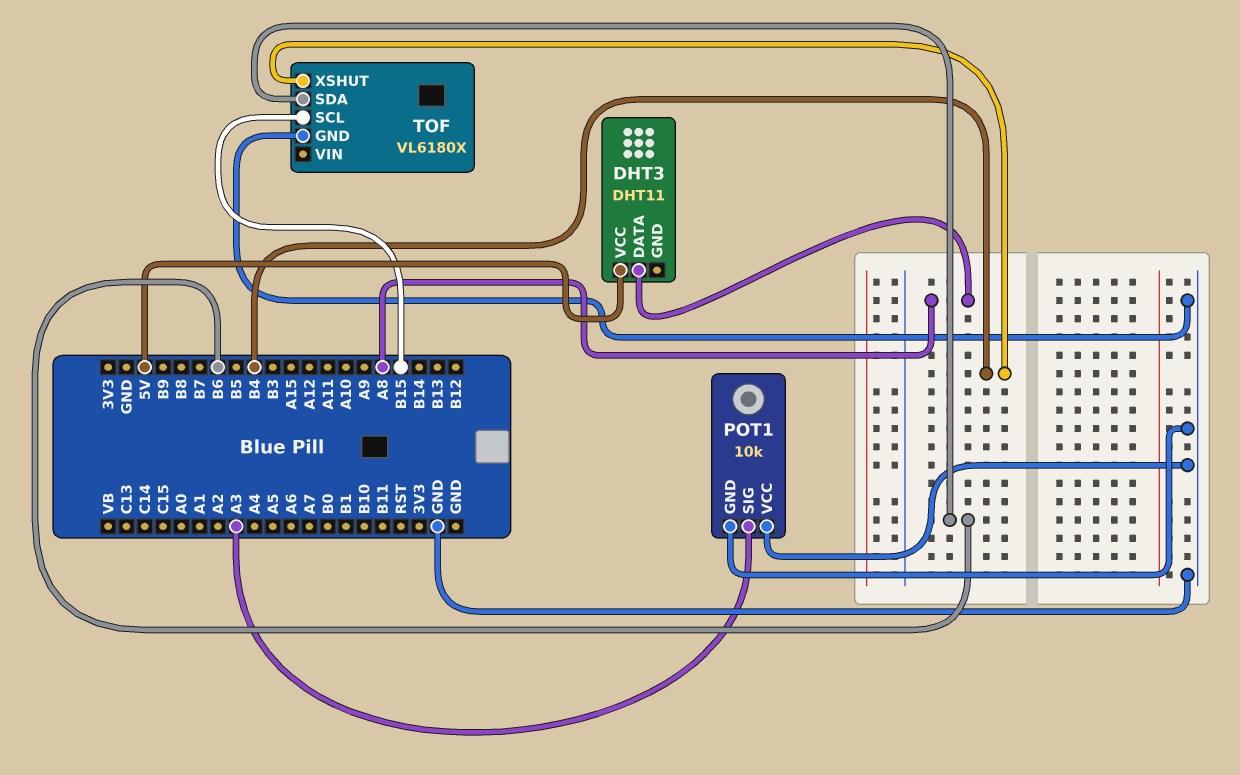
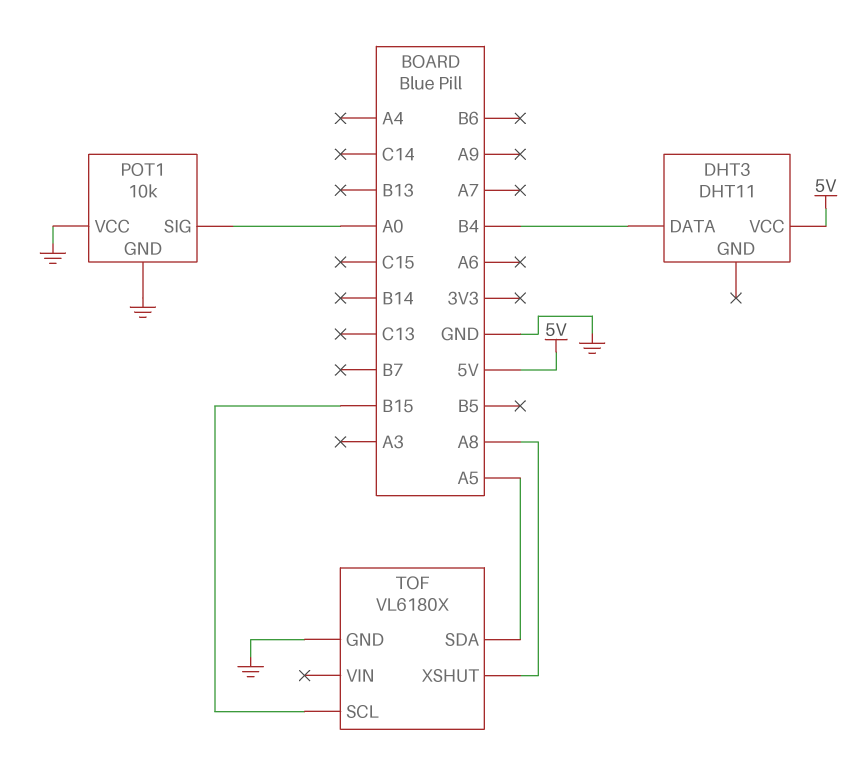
DHT3 pin DATA: A8 -> B4
POT1 pin SIG: A3 -> A0
TOF pin SDA: B6 -> A5
TOF pin XSHUT: B4 -> A8

